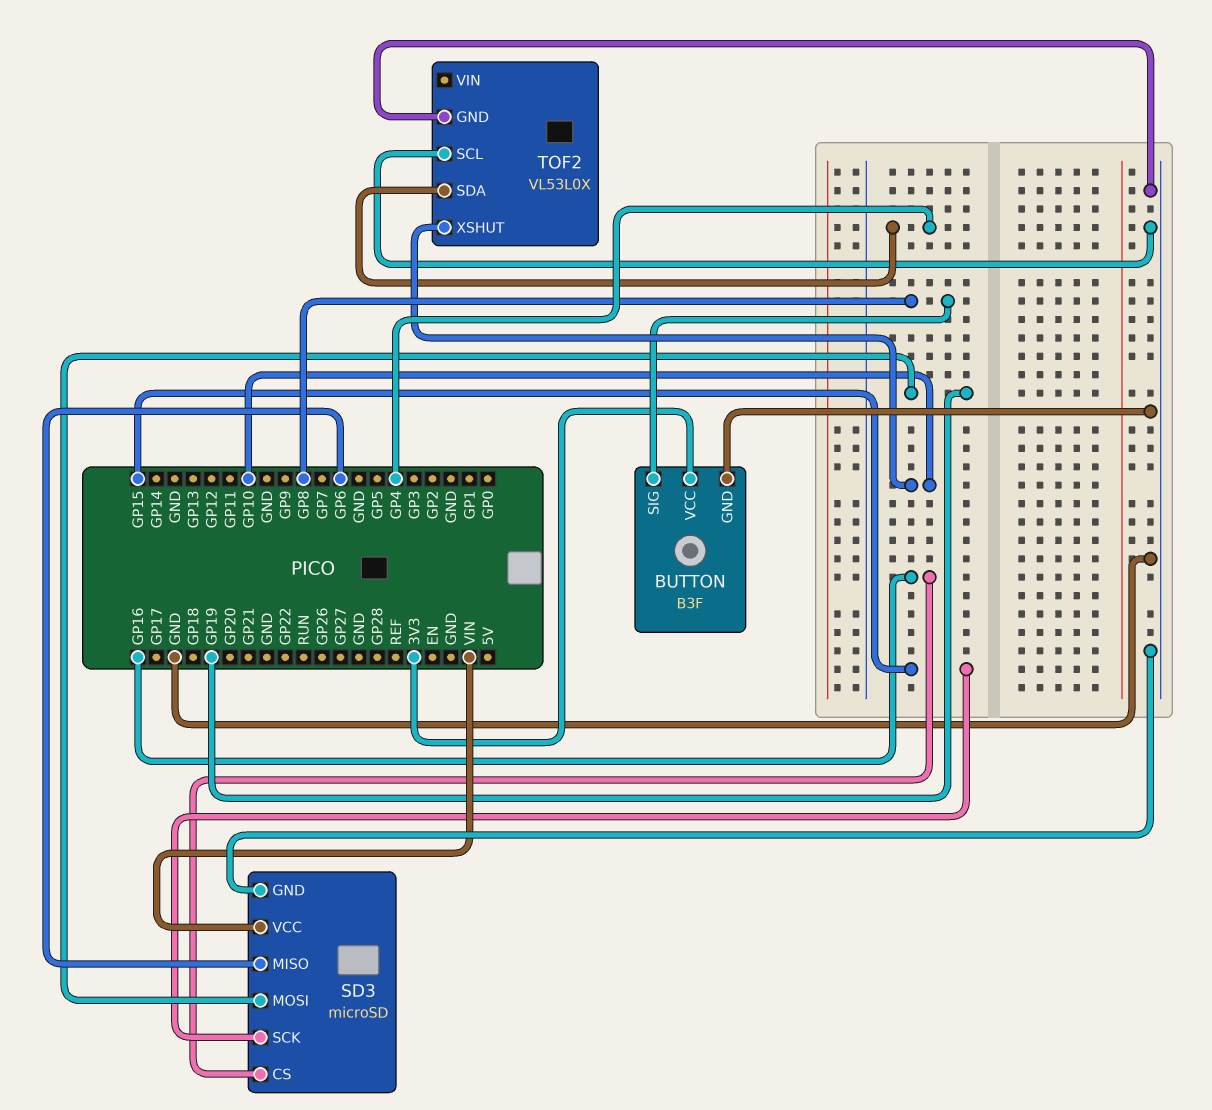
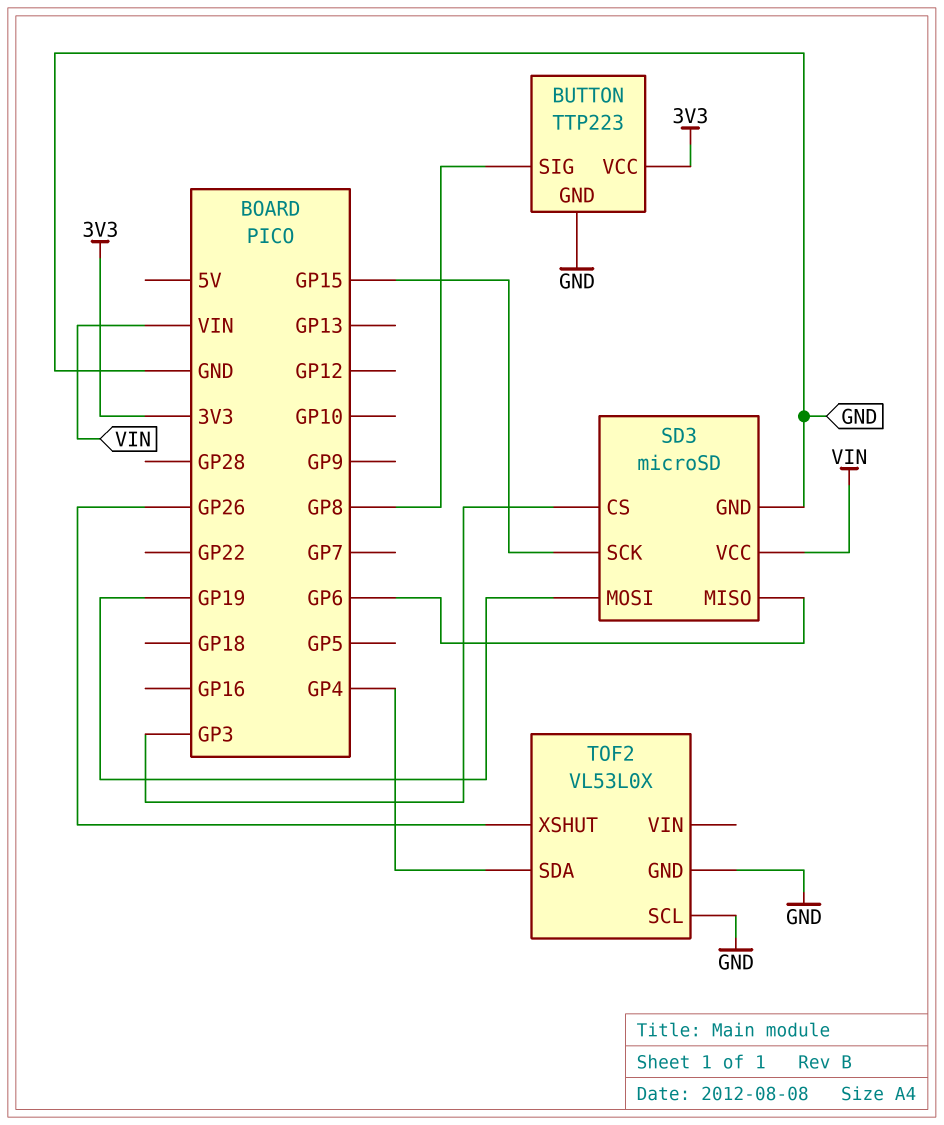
BUTTON: B3F -> TTP223
SD3 pin CS: GP16 -> GP3
TOF2 pin XSHUT: GP10 -> GP26

